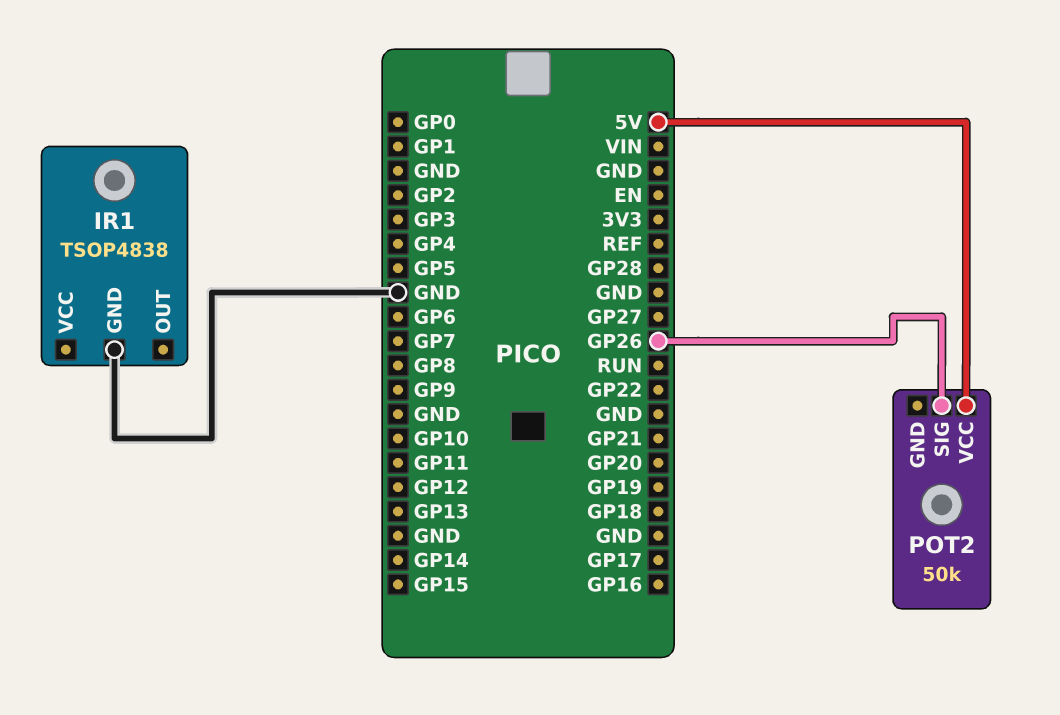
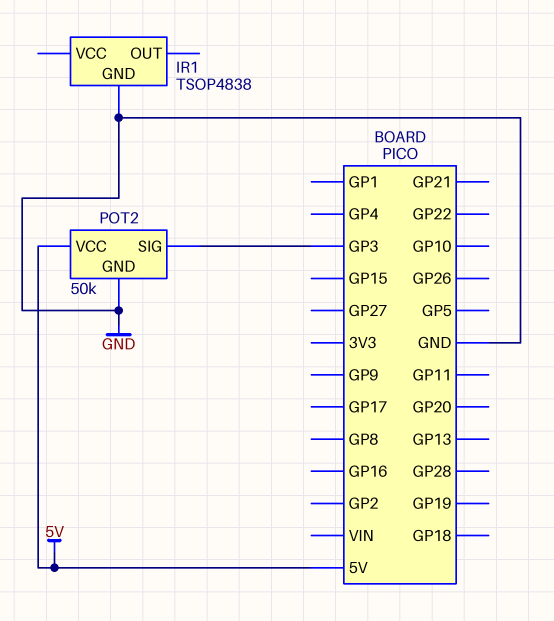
POT2 pin GND: none -> GND
POT2 pin SIG: GP26 -> GP3

